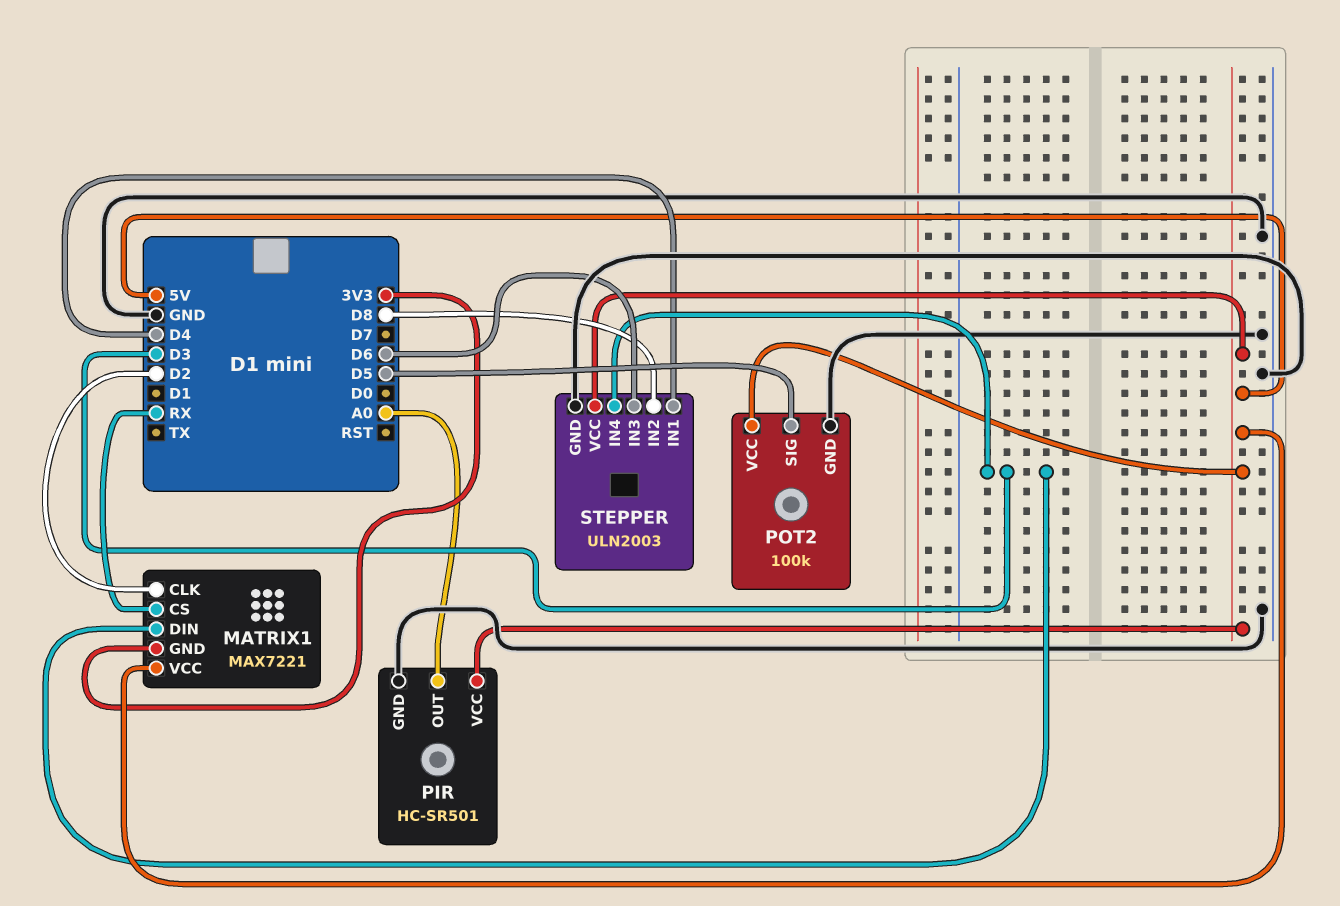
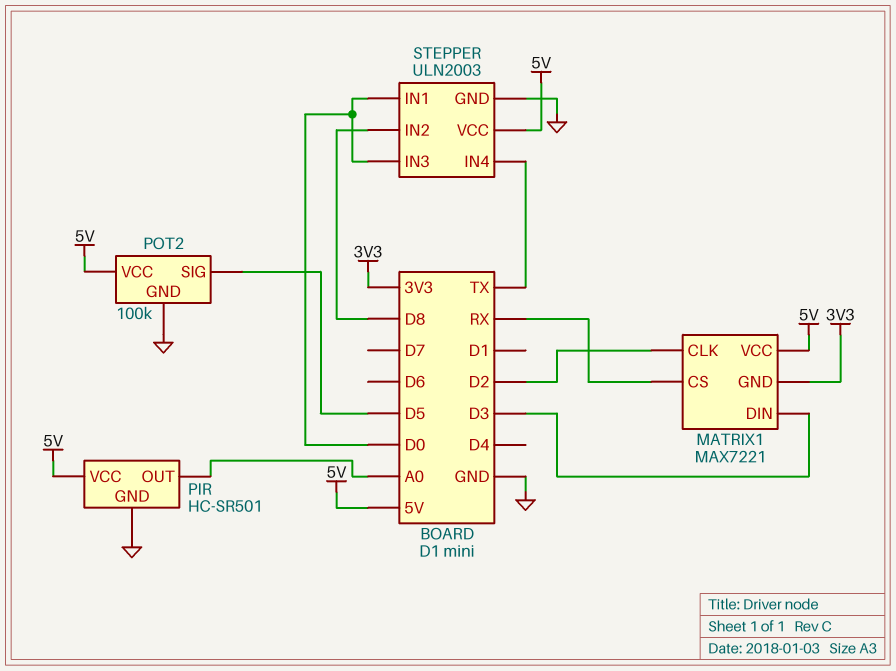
STEPPER pin IN1: D4 -> D0
STEPPER pin IN3: D6 -> D0
STEPPER pin IN4: D3 -> TX

